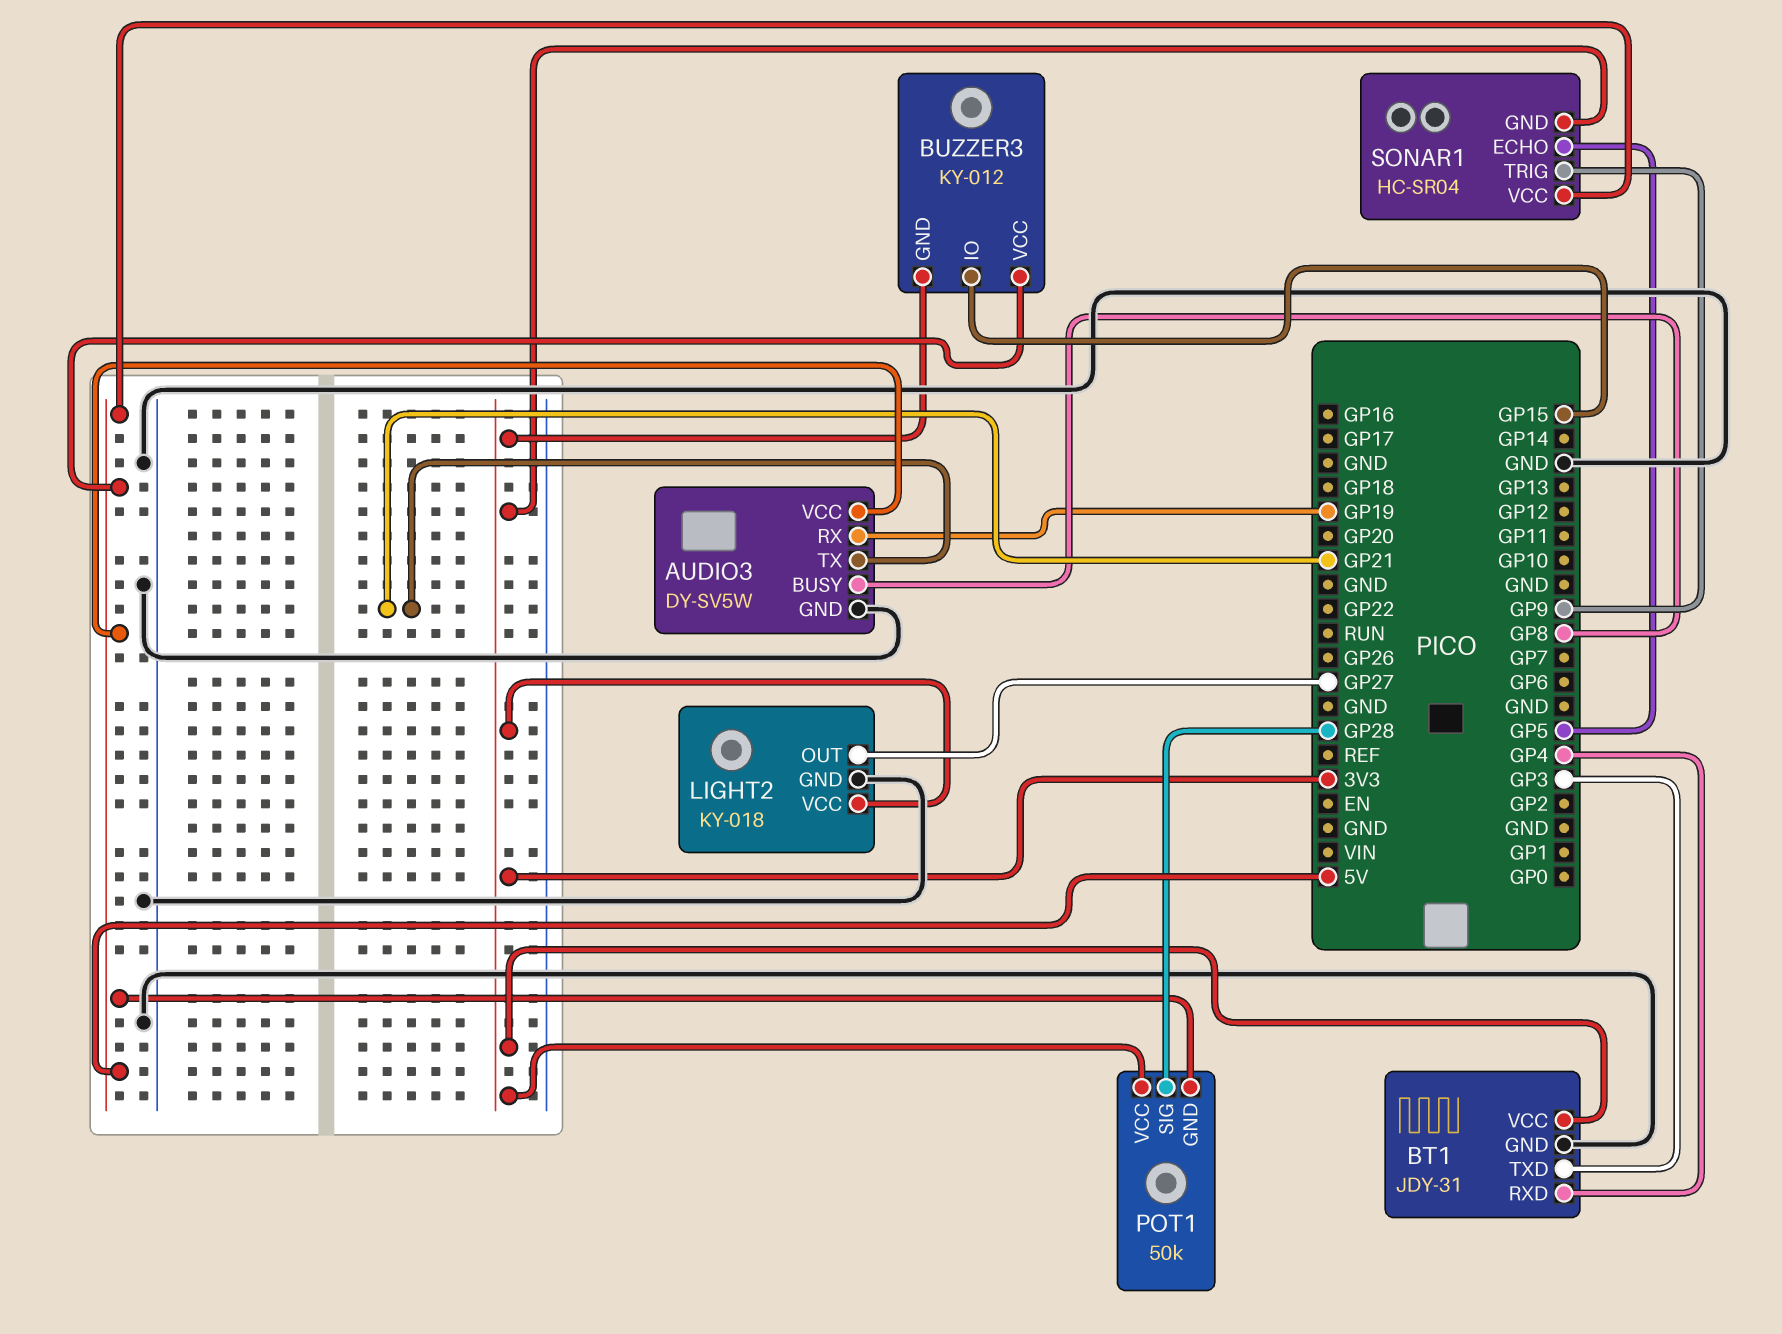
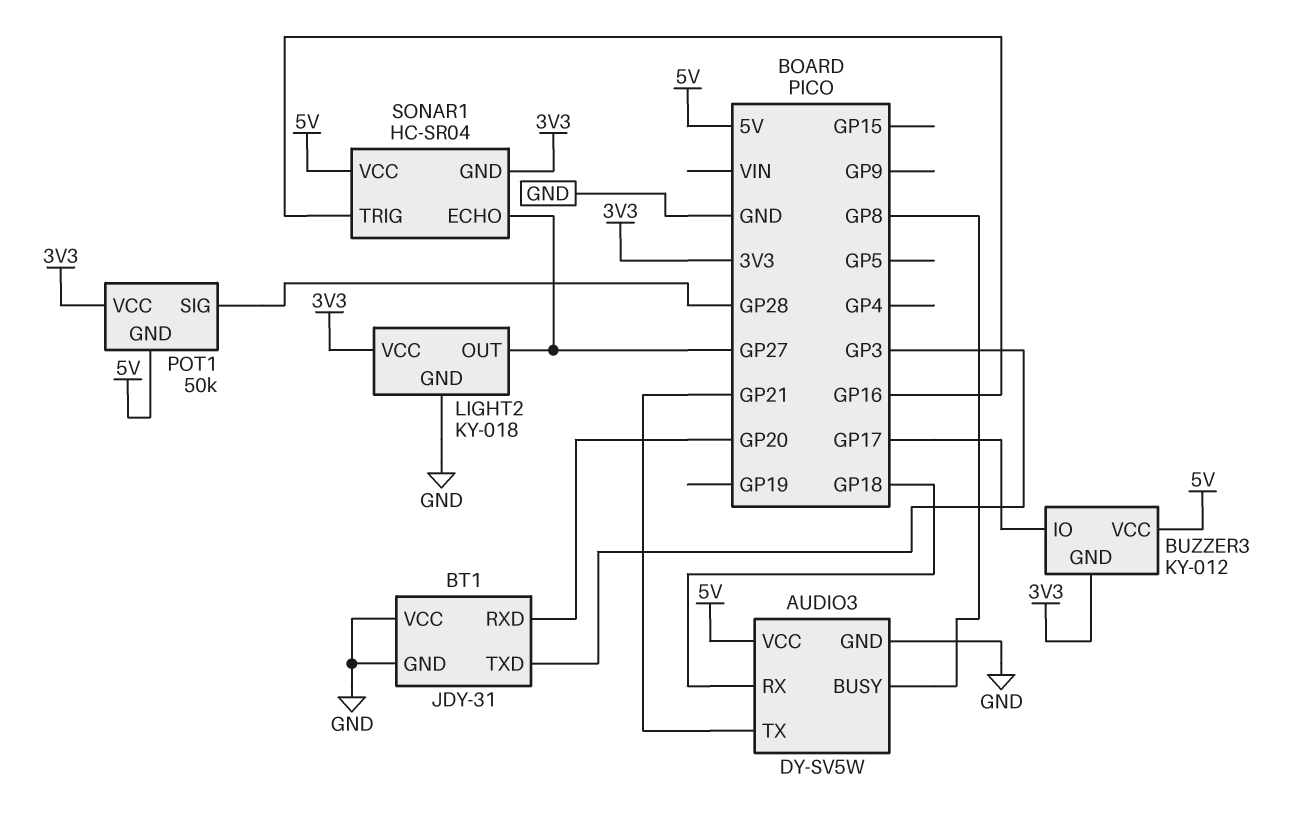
AUDIO3 pin RX: GP19 -> GP18
BT1 pin RXD: GP4 -> GP20
BT1 pin VCC: 3V3 -> GND
BUZZER3 pin IO: GP15 -> GP17
SONAR1 pin ECHO: GP5 -> GP27
SONAR1 pin TRIG: GP9 -> GP16

